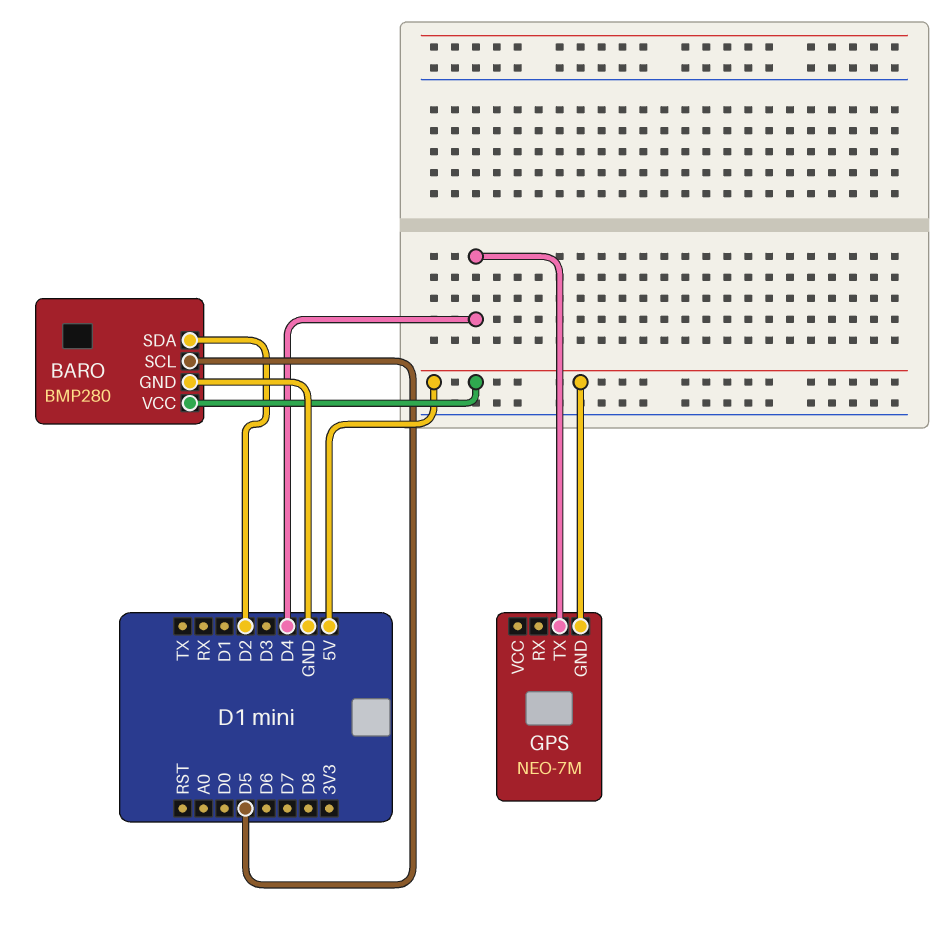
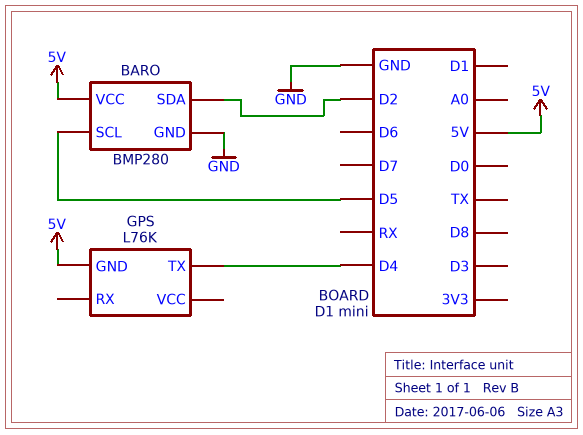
GPS: NEO-7M -> L76K

